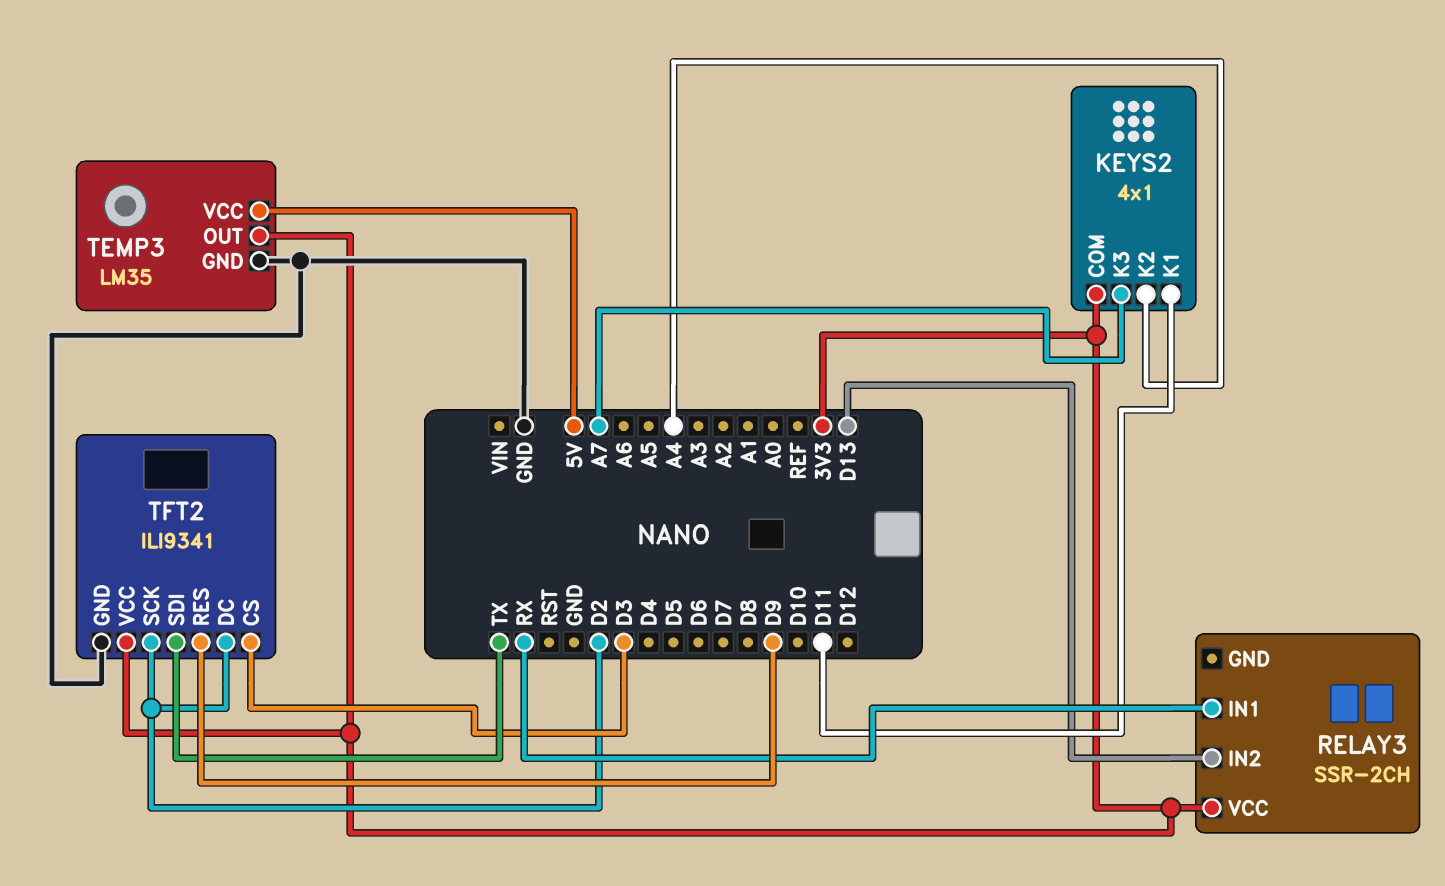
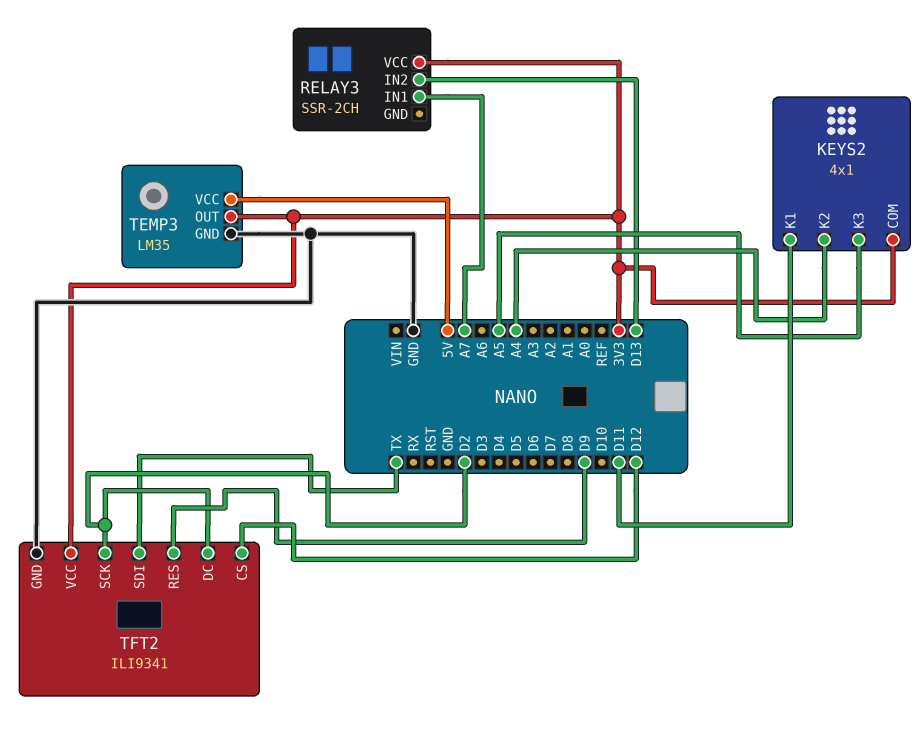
KEYS2 pin K3: A7 -> A5
RELAY3 pin IN1: RX -> A7
TFT2 pin CS: D3 -> D12

